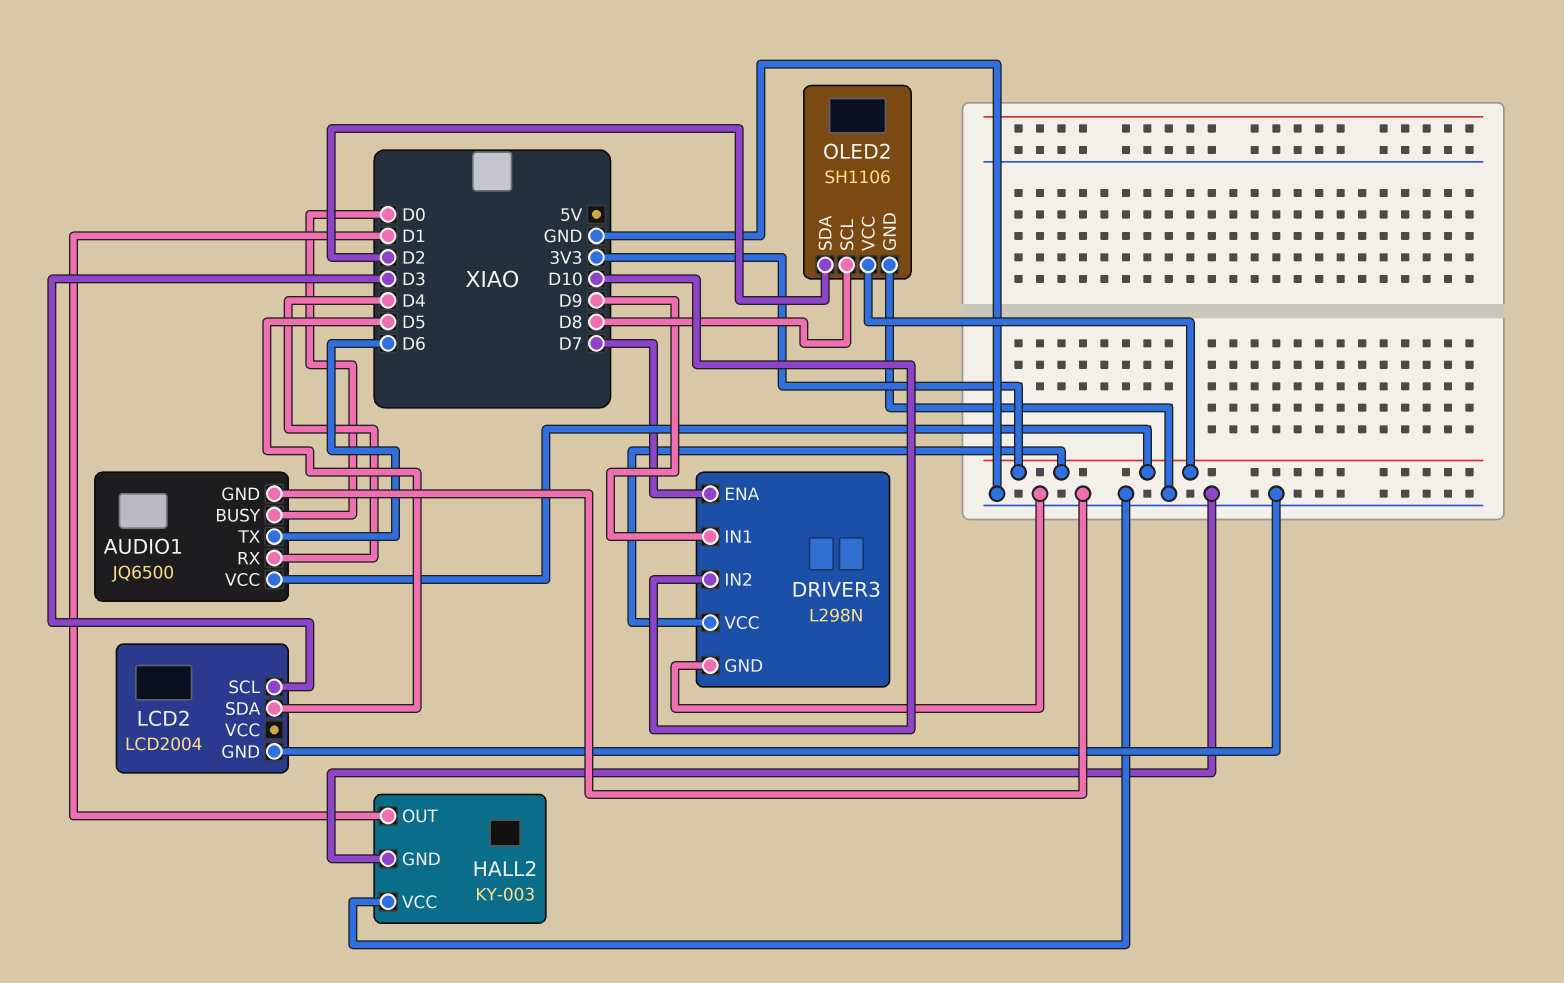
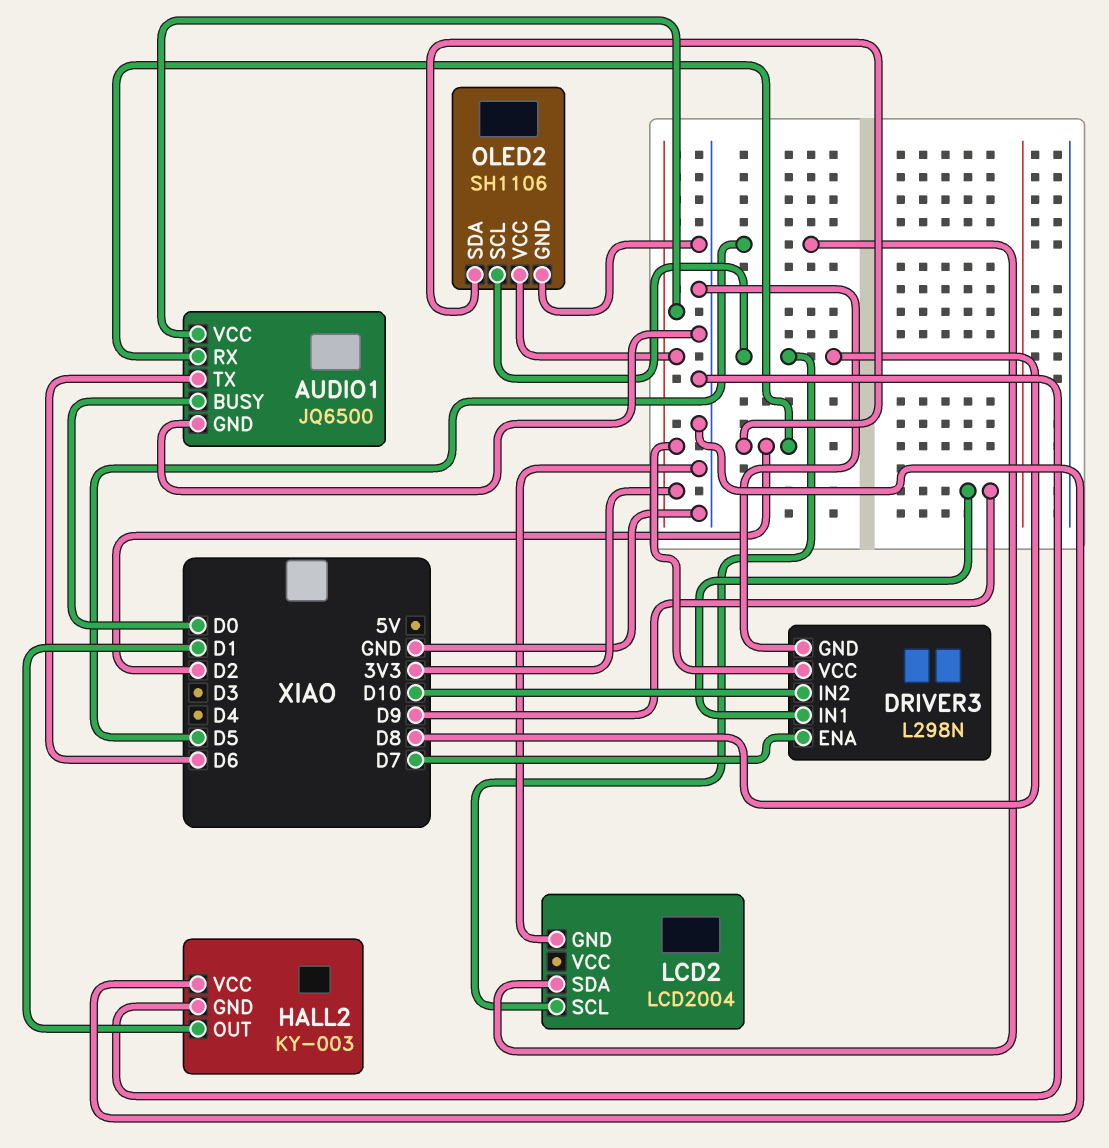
AUDIO1 pin RX: D4 -> D2
LCD2 pin SCL: D3 -> D8

